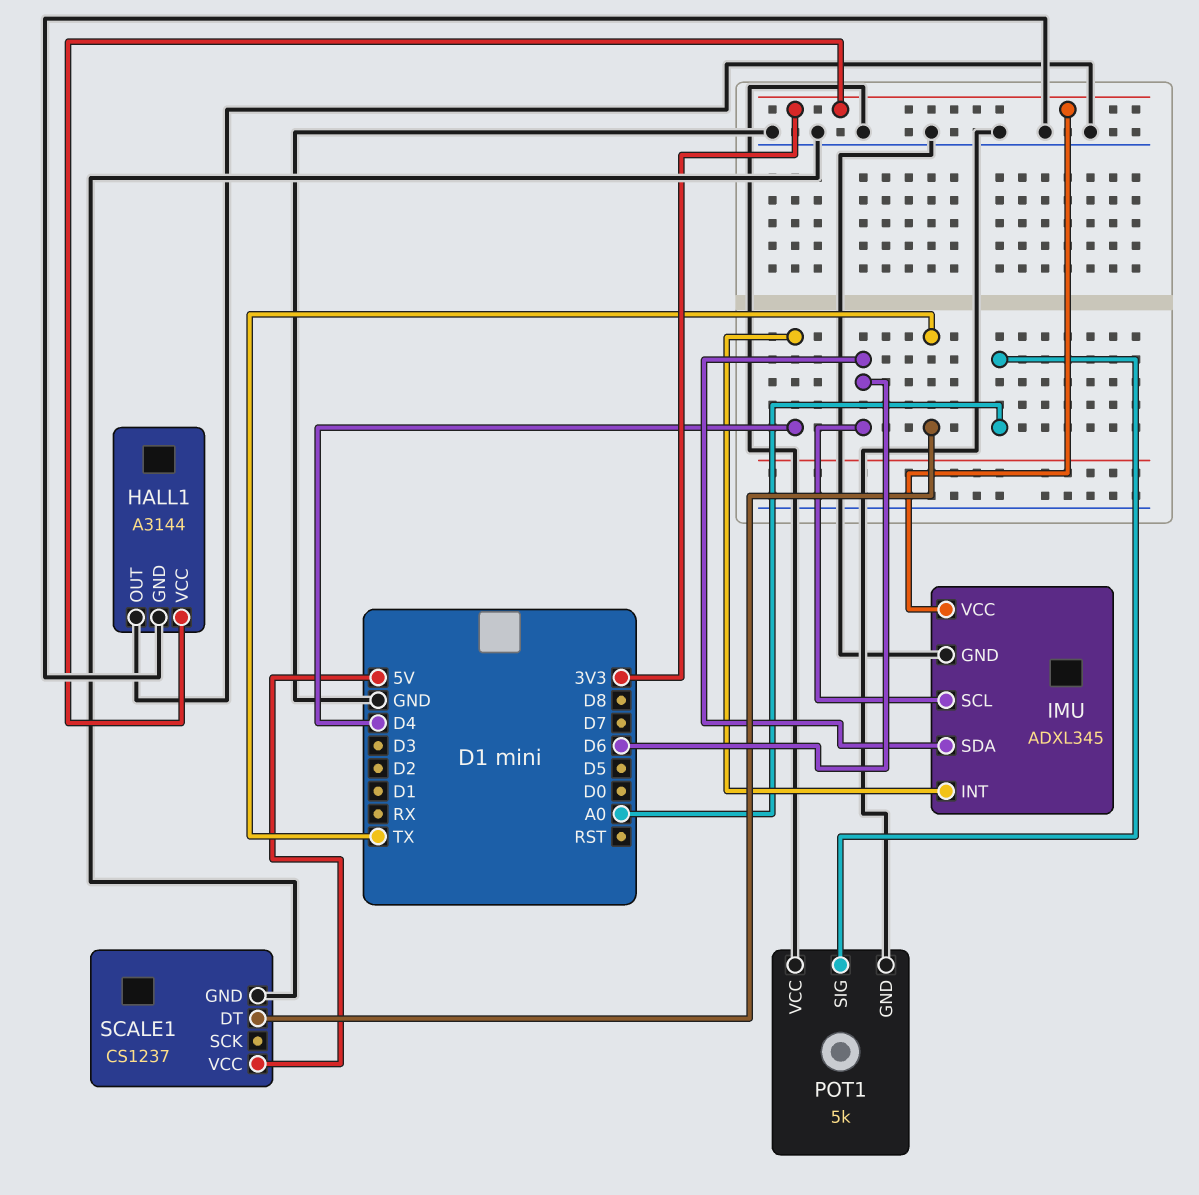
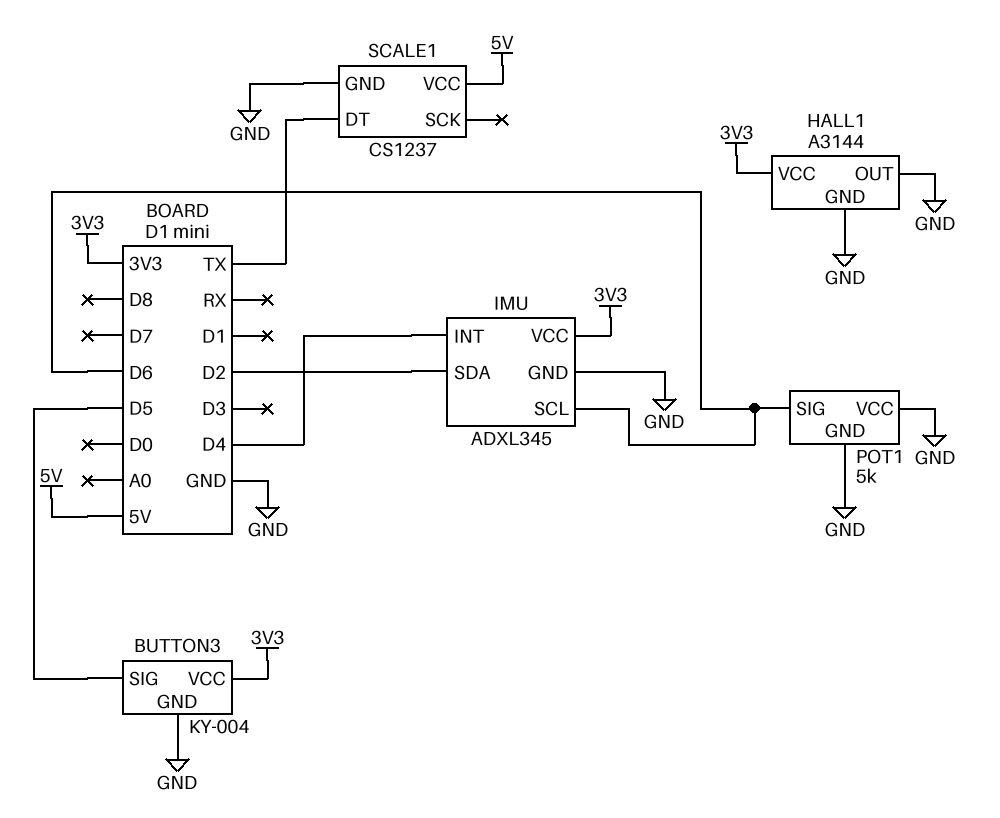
BUTTON3: none -> KY-004
BUTTON3 pin GND: none -> GND
BUTTON3 pin SIG: none -> D5
BUTTON3 pin VCC: none -> 3V3
IMU pin SDA: D6 -> D2
POT1 pin SIG: A0 -> D6

